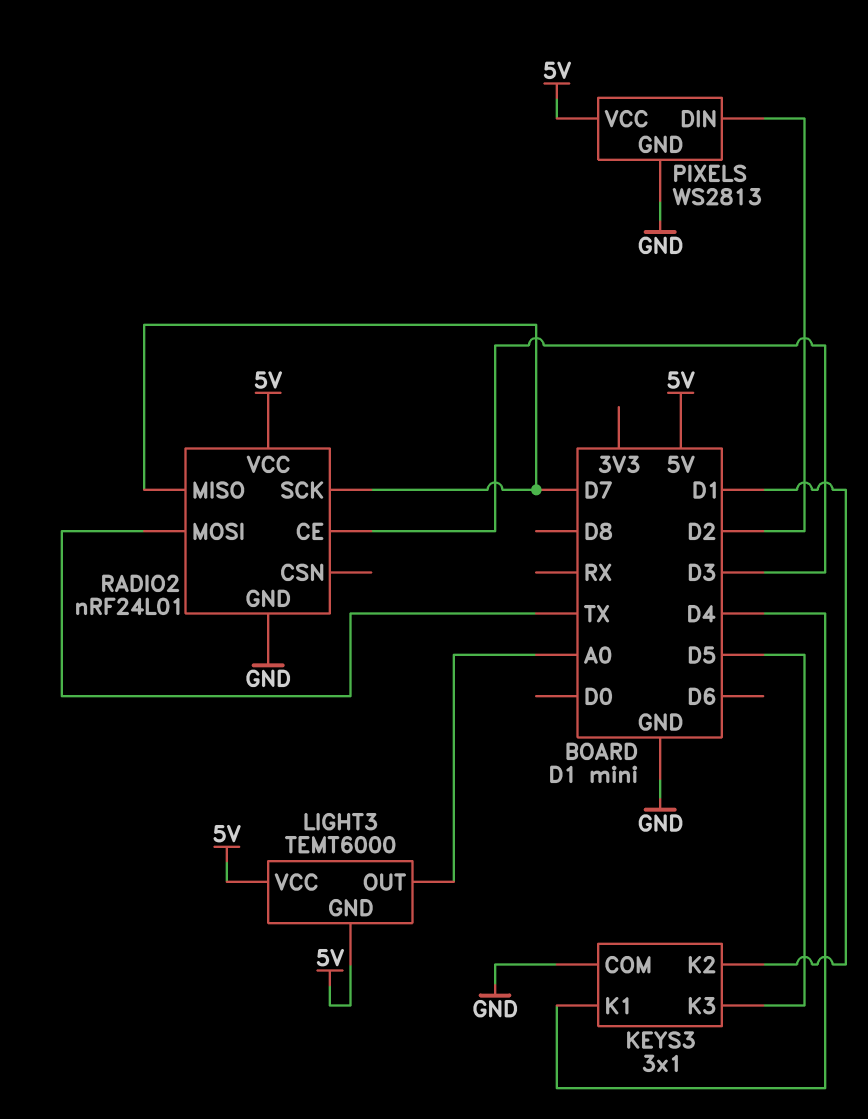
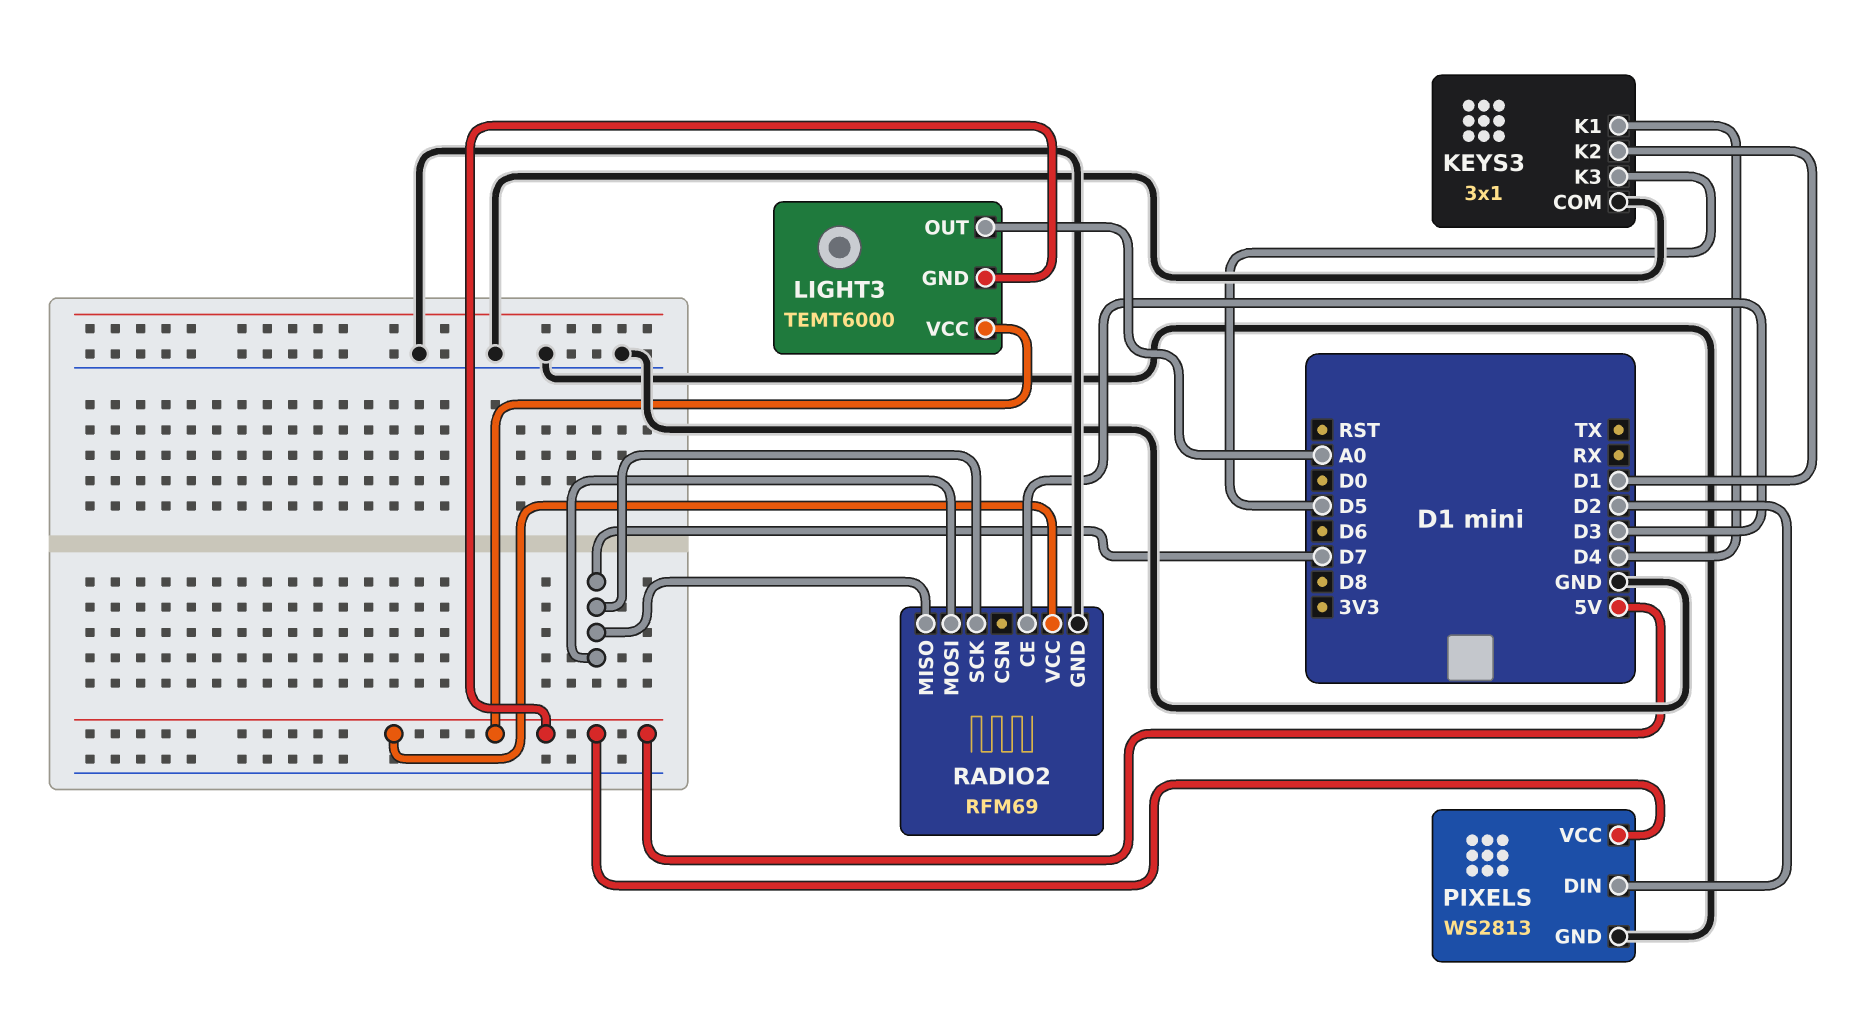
RADIO2: nRF24L01 -> RFM69
RADIO2 pin MOSI: TX -> D7

